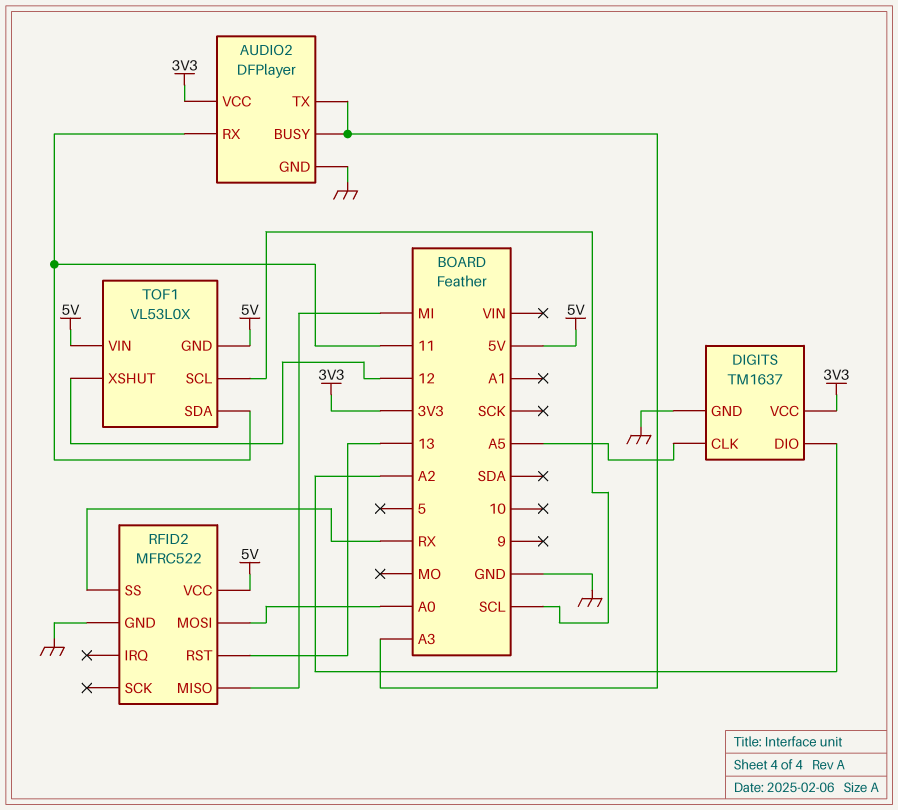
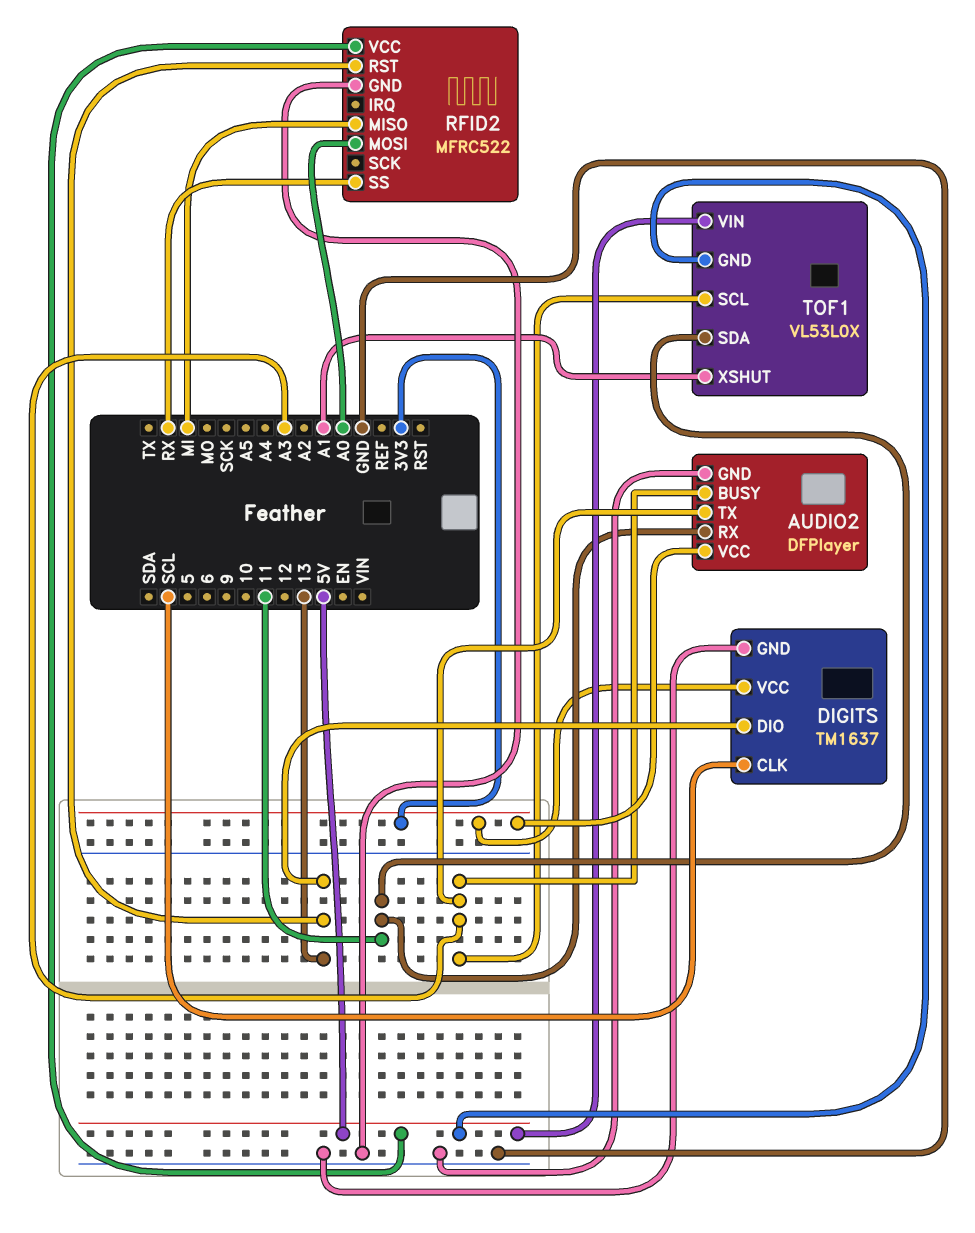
DIGITS pin CLK: A5 -> SCL
DIGITS pin DIO: A2 -> 13
TOF1 pin SCL: SCL -> A3
TOF1 pin XSHUT: 12 -> A1

